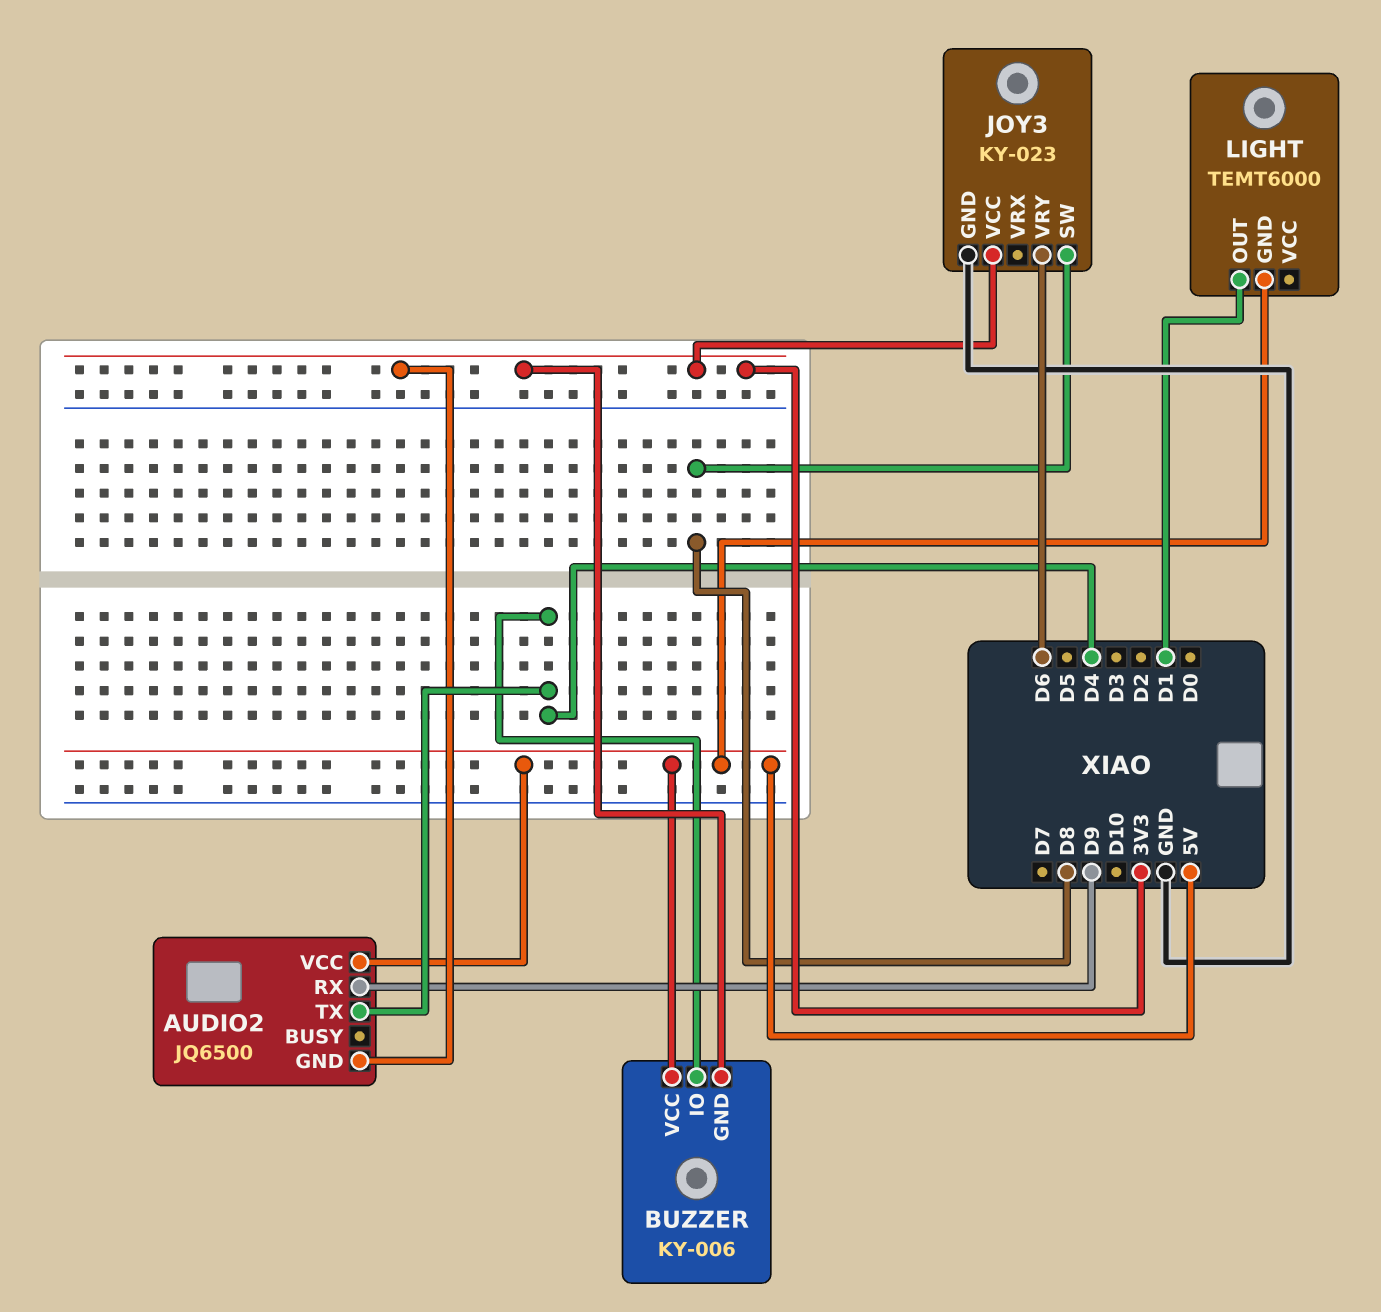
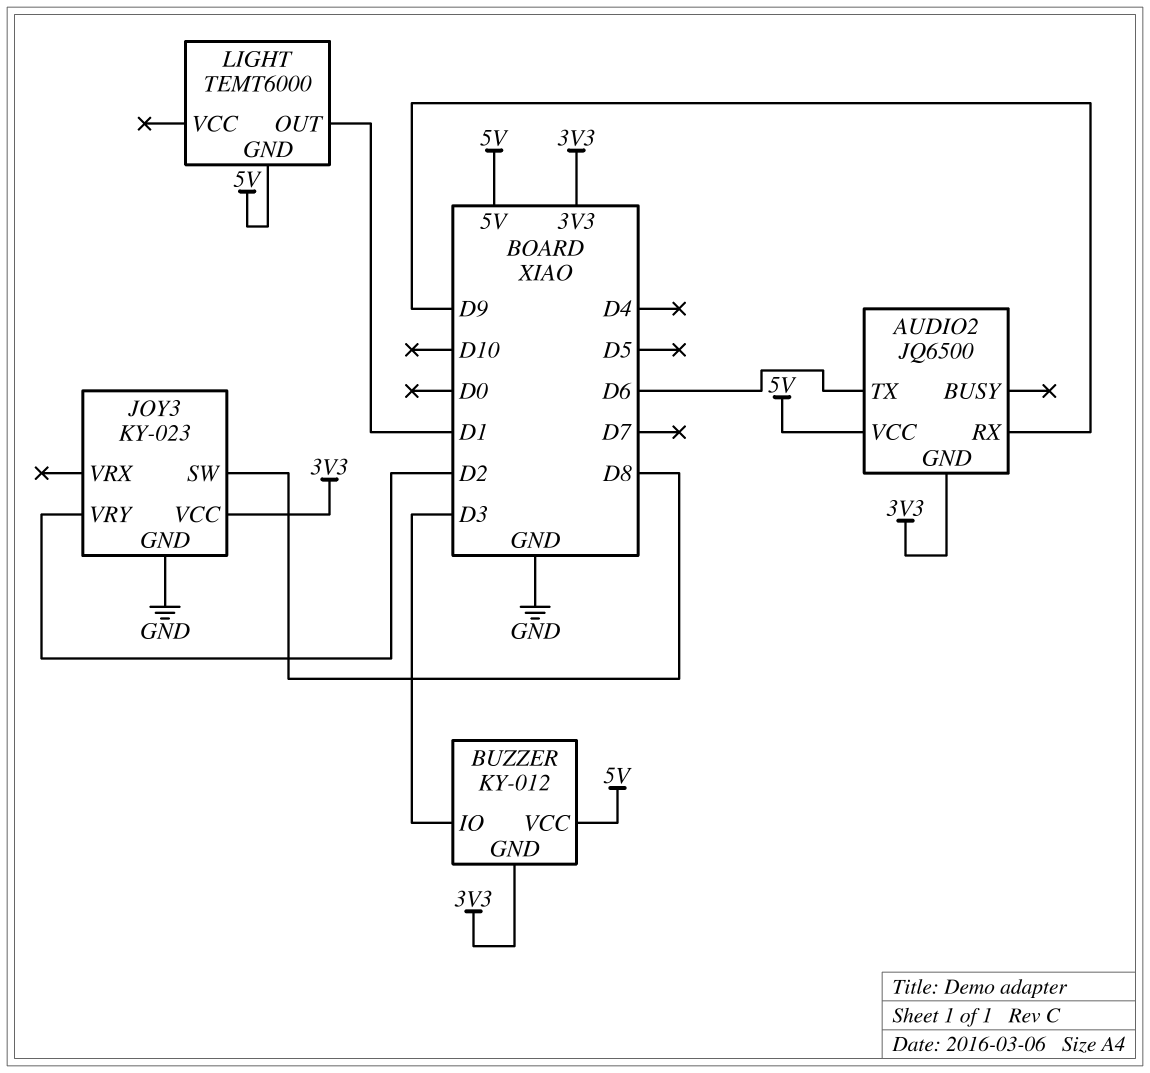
AUDIO2 pin TX: D4 -> D6
BUZZER: KY-006 -> KY-012
BUZZER pin IO: D4 -> D3
JOY3 pin VRY: D6 -> D2

